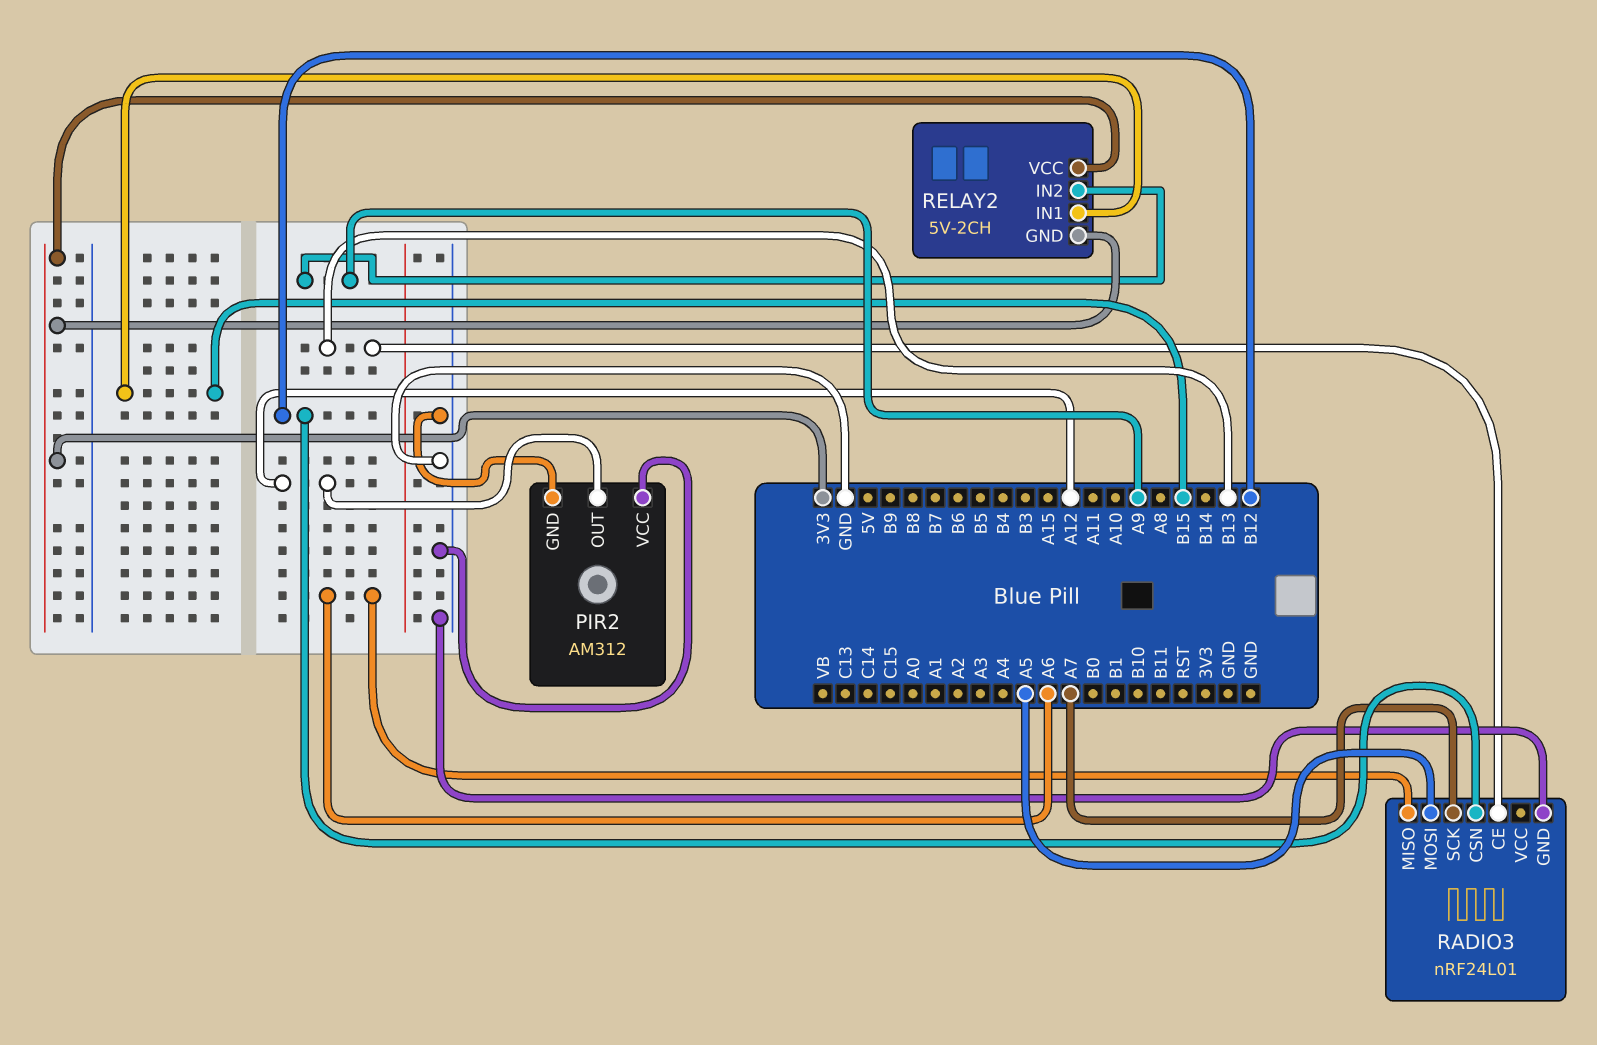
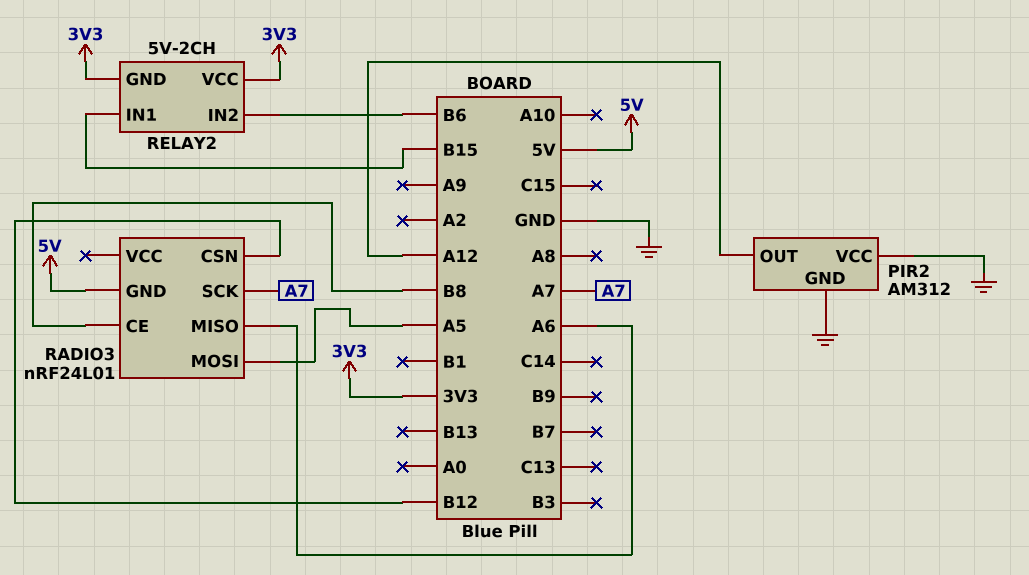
RADIO3 pin CE: B13 -> B8
RADIO3 pin GND: GND -> 5V
RELAY2 pin IN2: A9 -> B6

